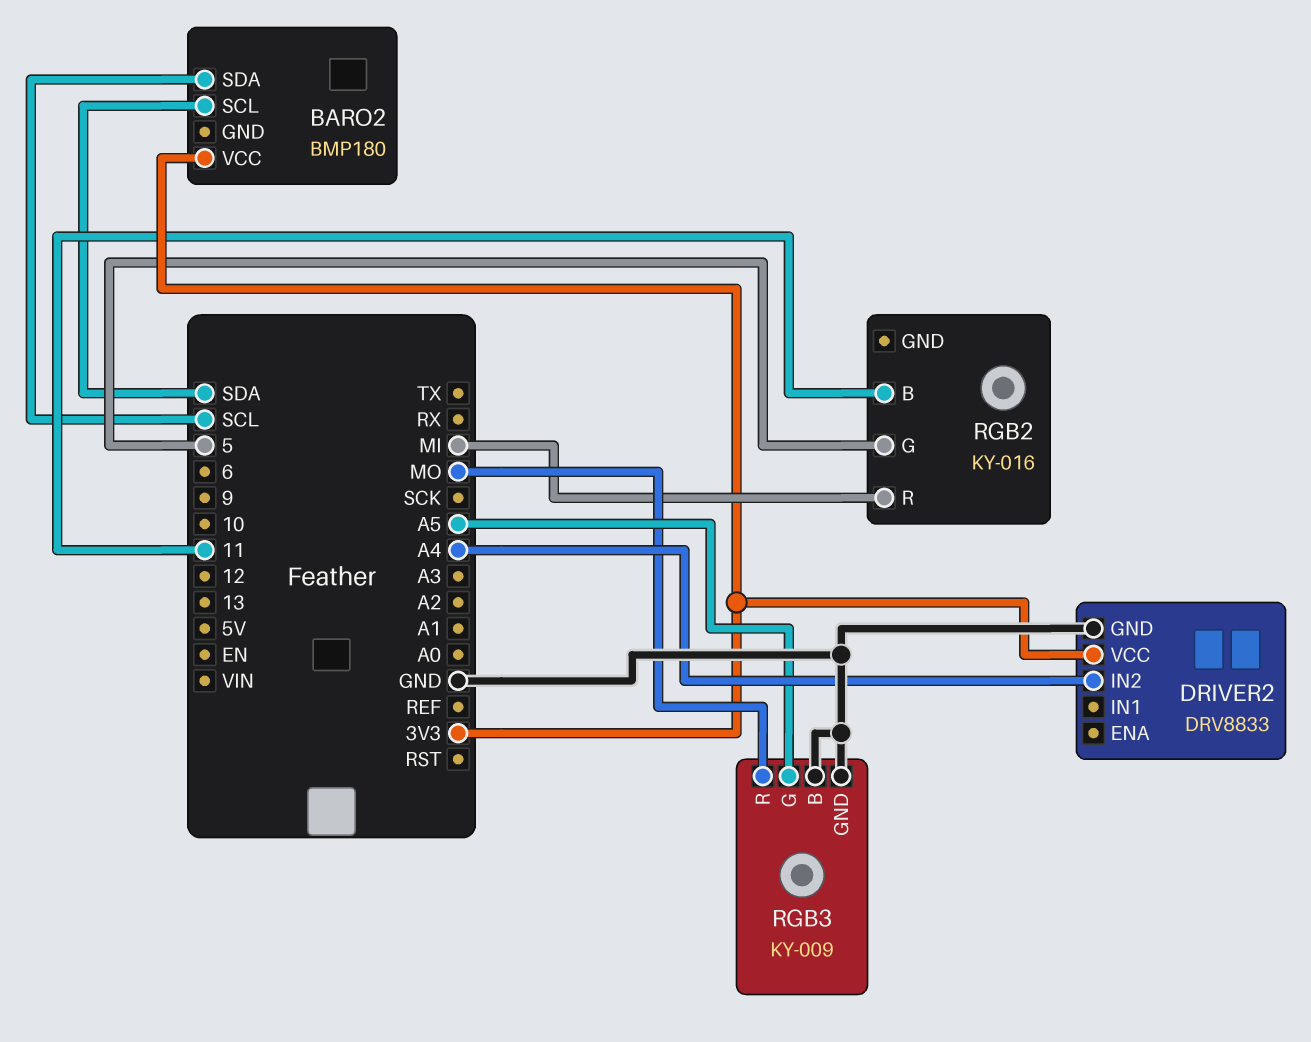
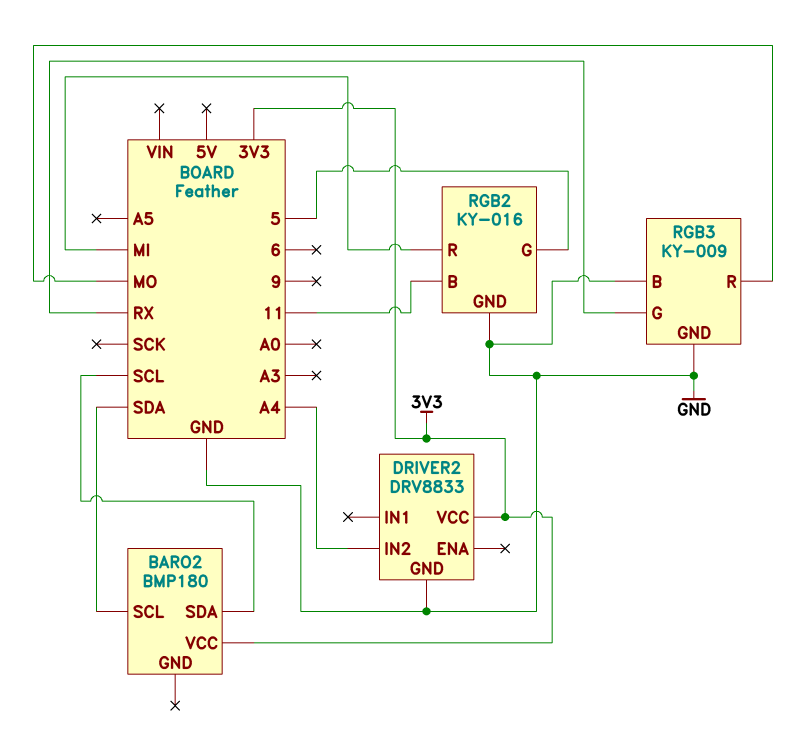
RGB2 pin GND: none -> GND
RGB3 pin G: A5 -> RX

